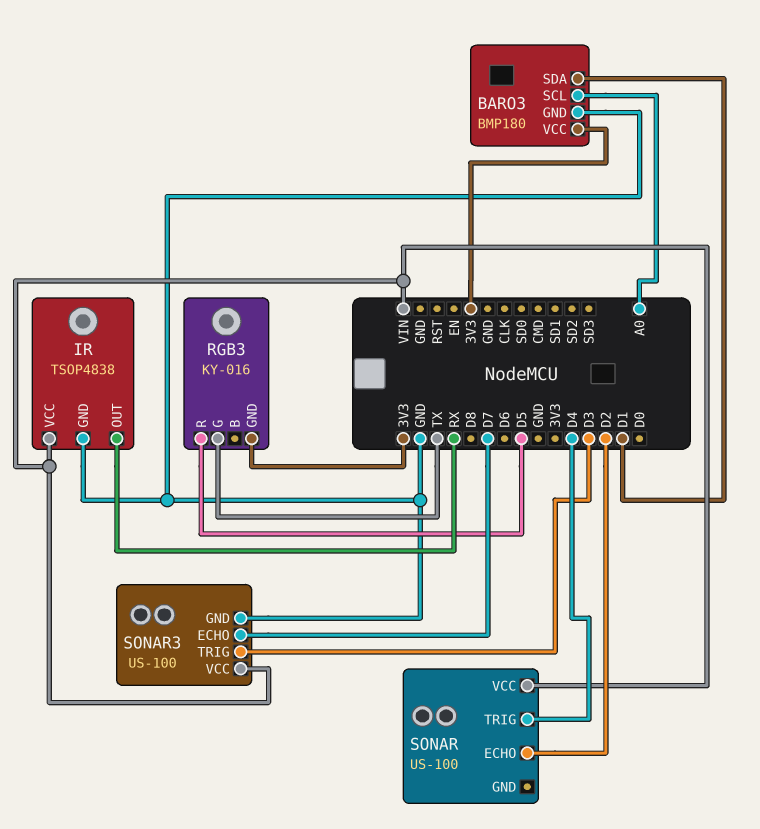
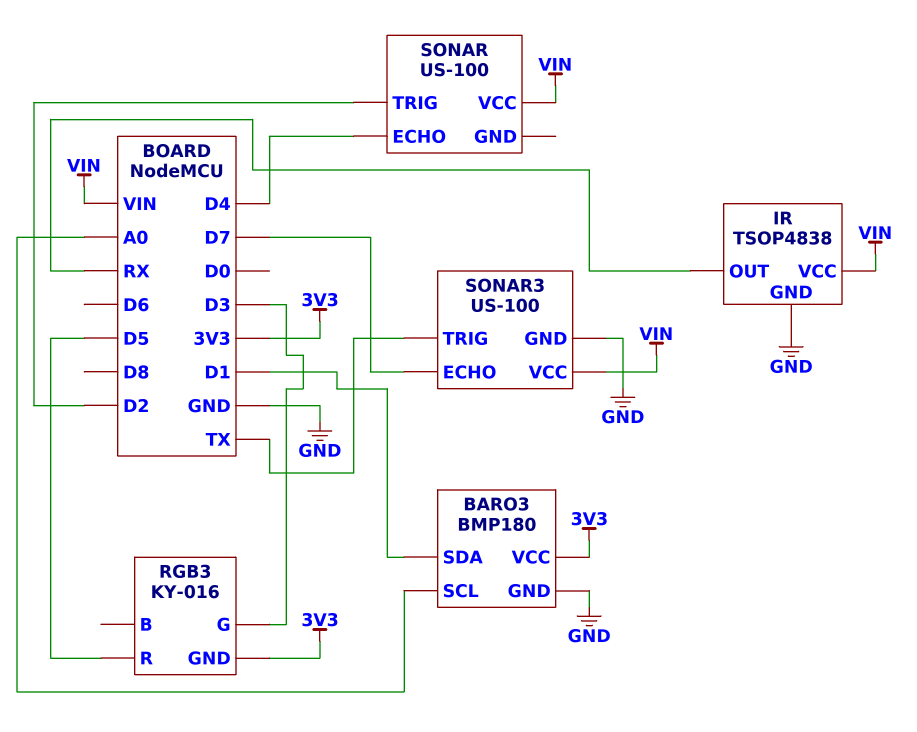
RGB3 pin G: TX -> D3
SONAR pin ECHO: D2 -> D4
SONAR pin TRIG: D4 -> D2
SONAR3 pin TRIG: D3 -> TX

